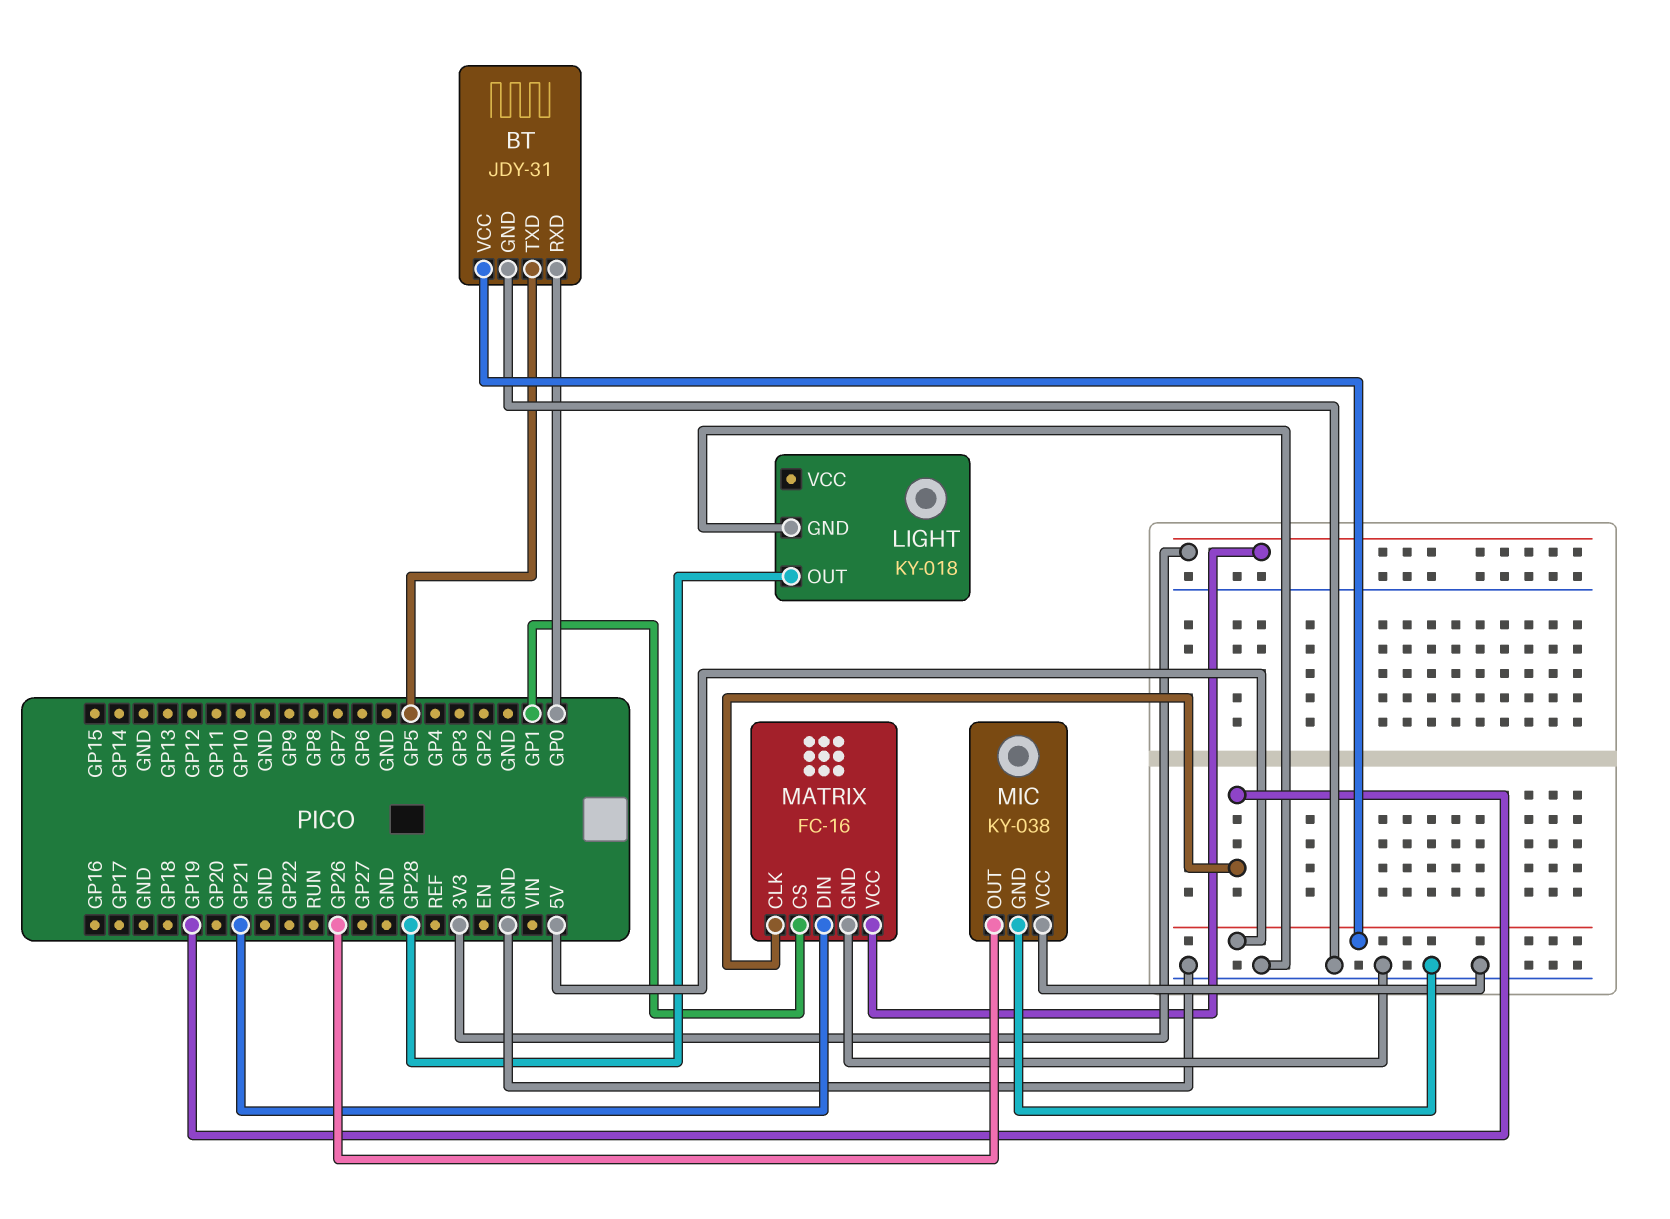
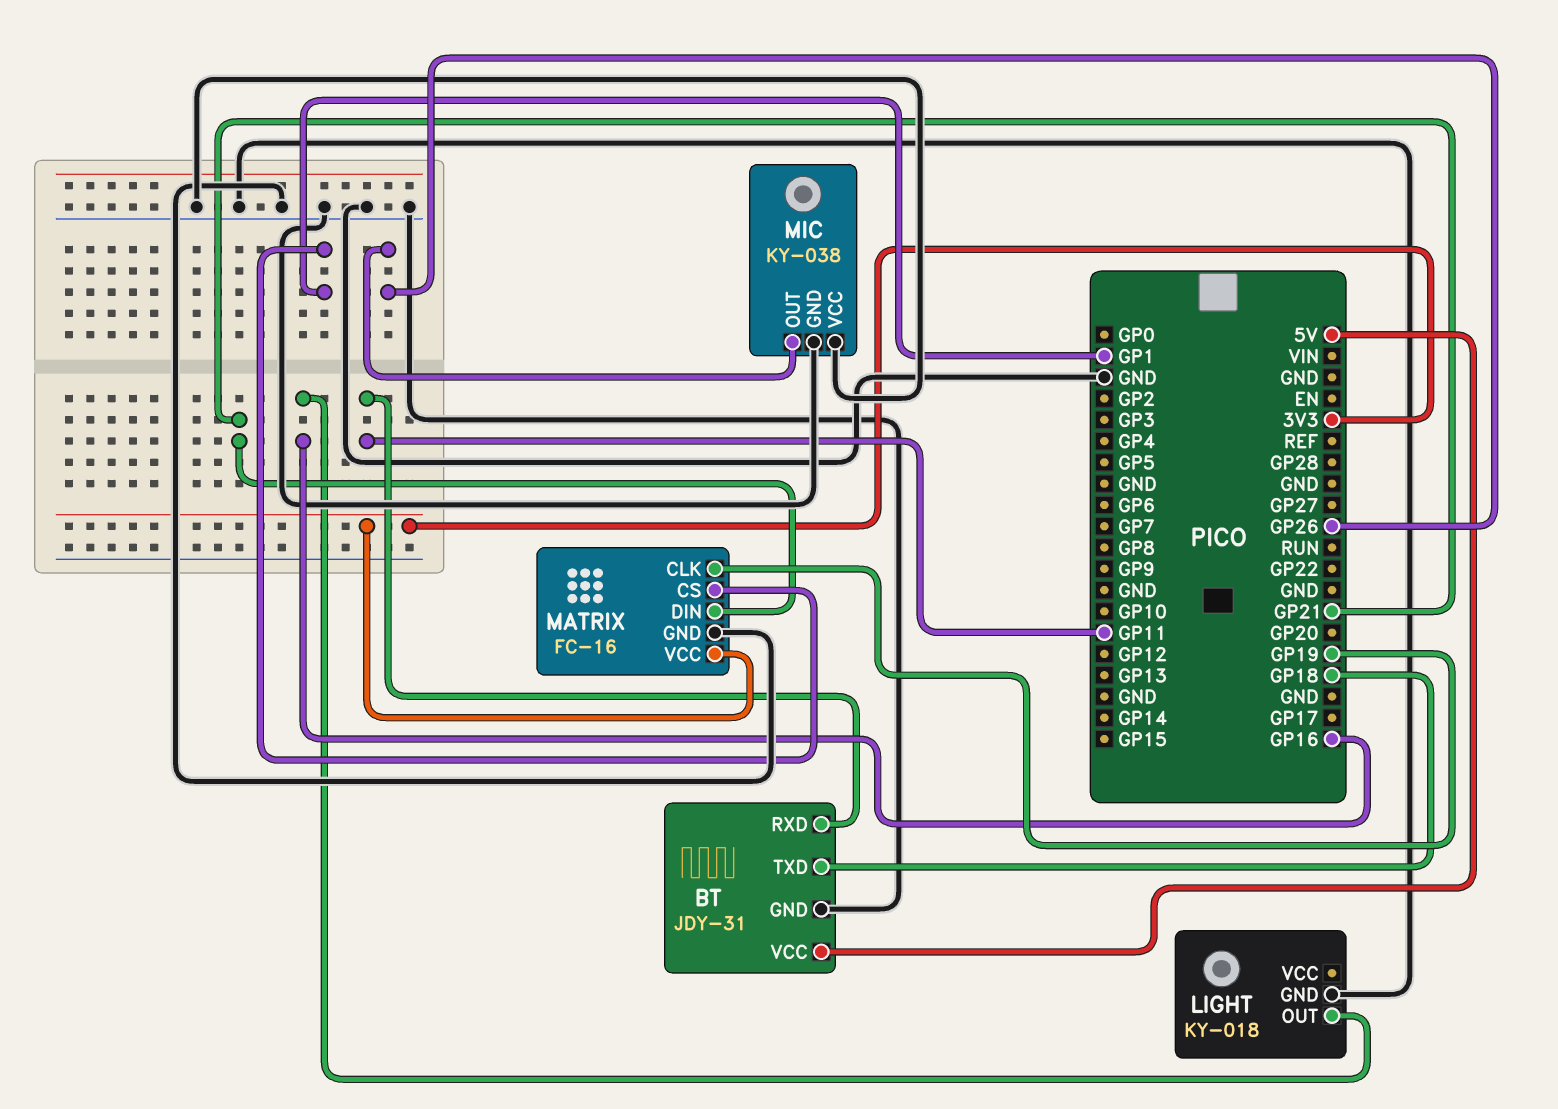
BT pin RXD: GP0 -> GP11
BT pin TXD: GP5 -> GP18
LIGHT pin OUT: GP28 -> GP16

